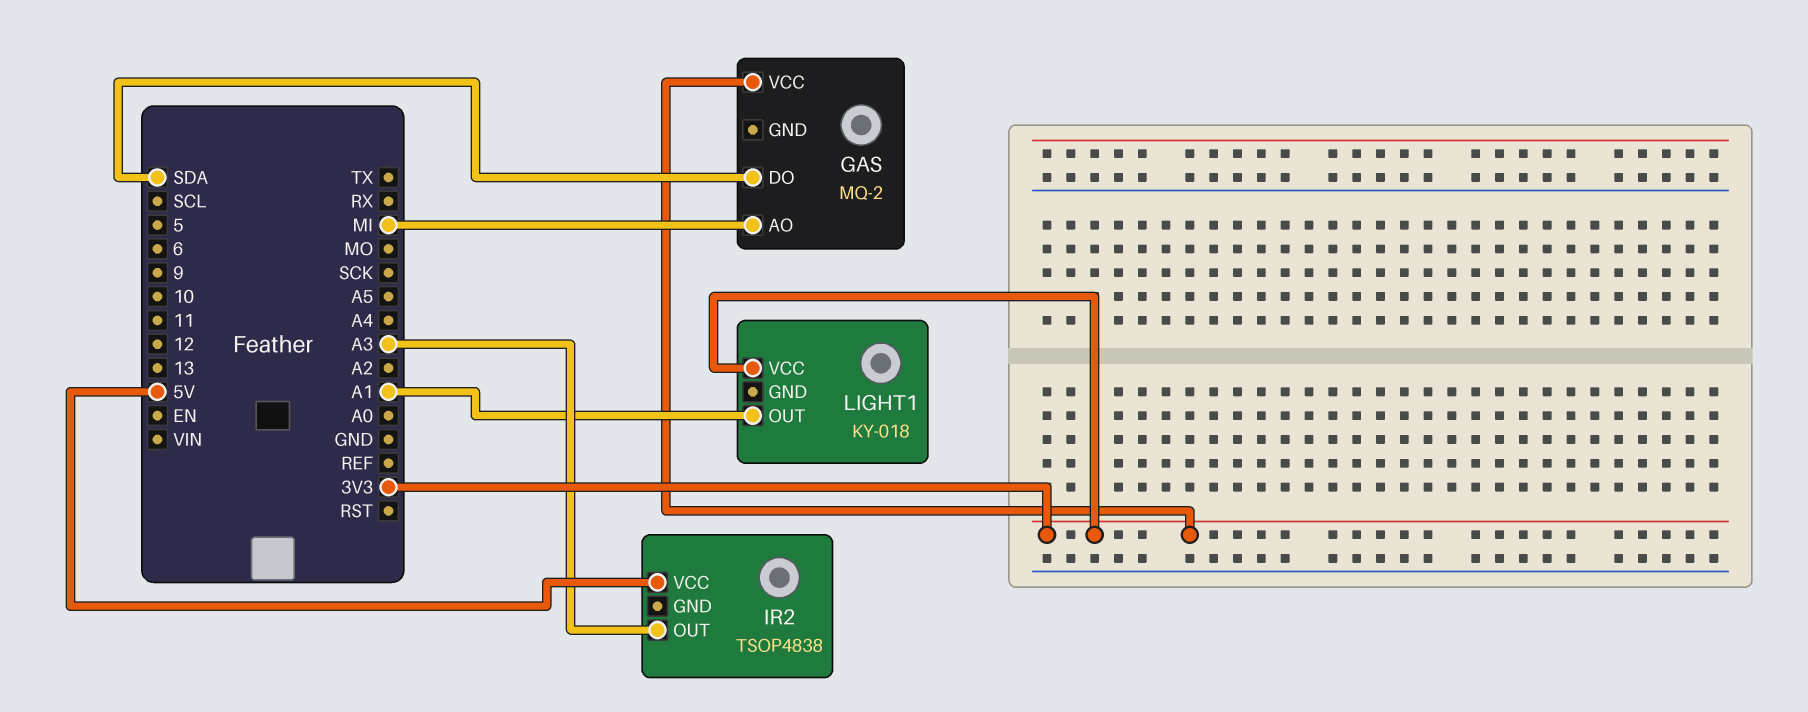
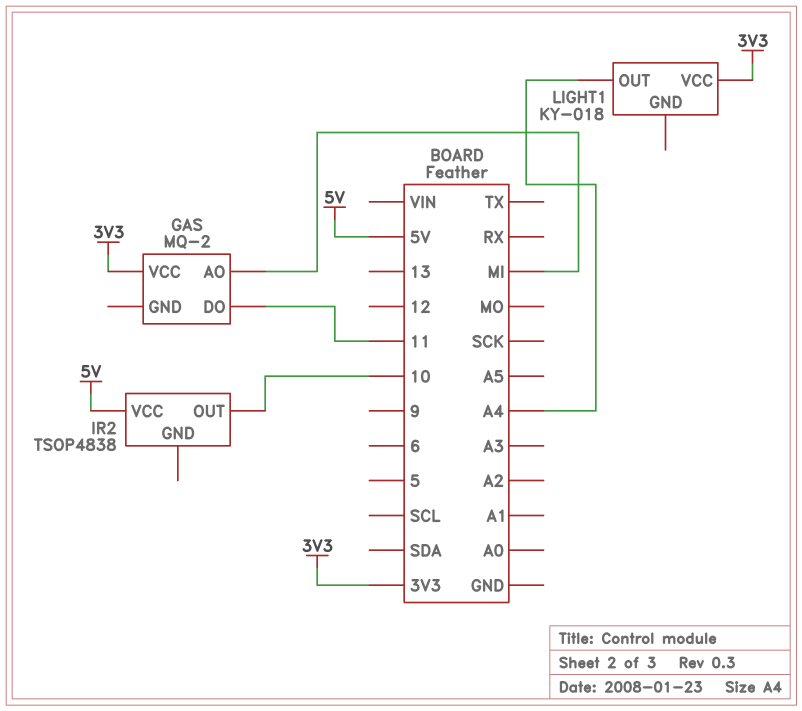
GAS pin DO: SDA -> 11
IR2 pin OUT: A3 -> 10
LIGHT1 pin OUT: A1 -> A4

